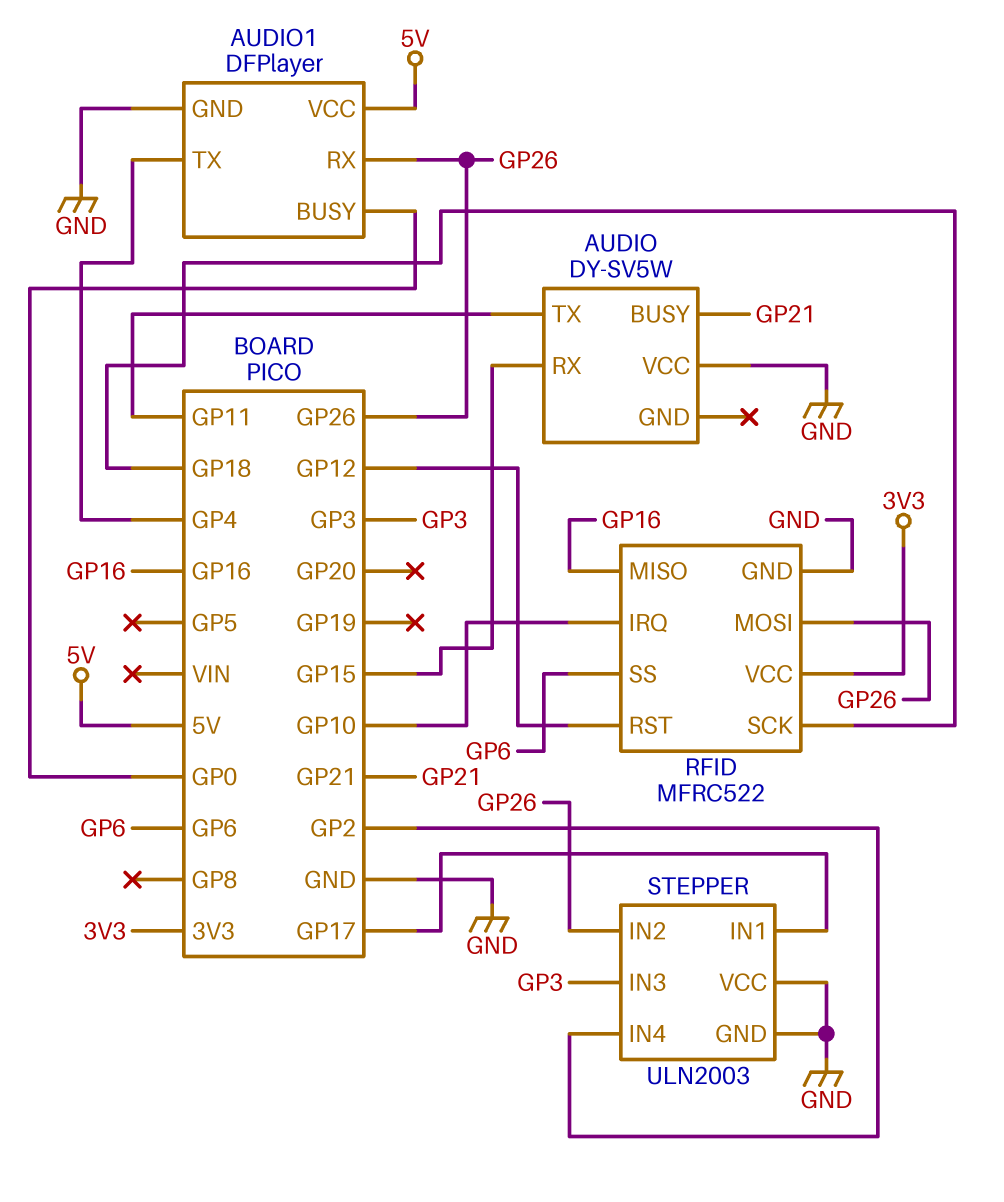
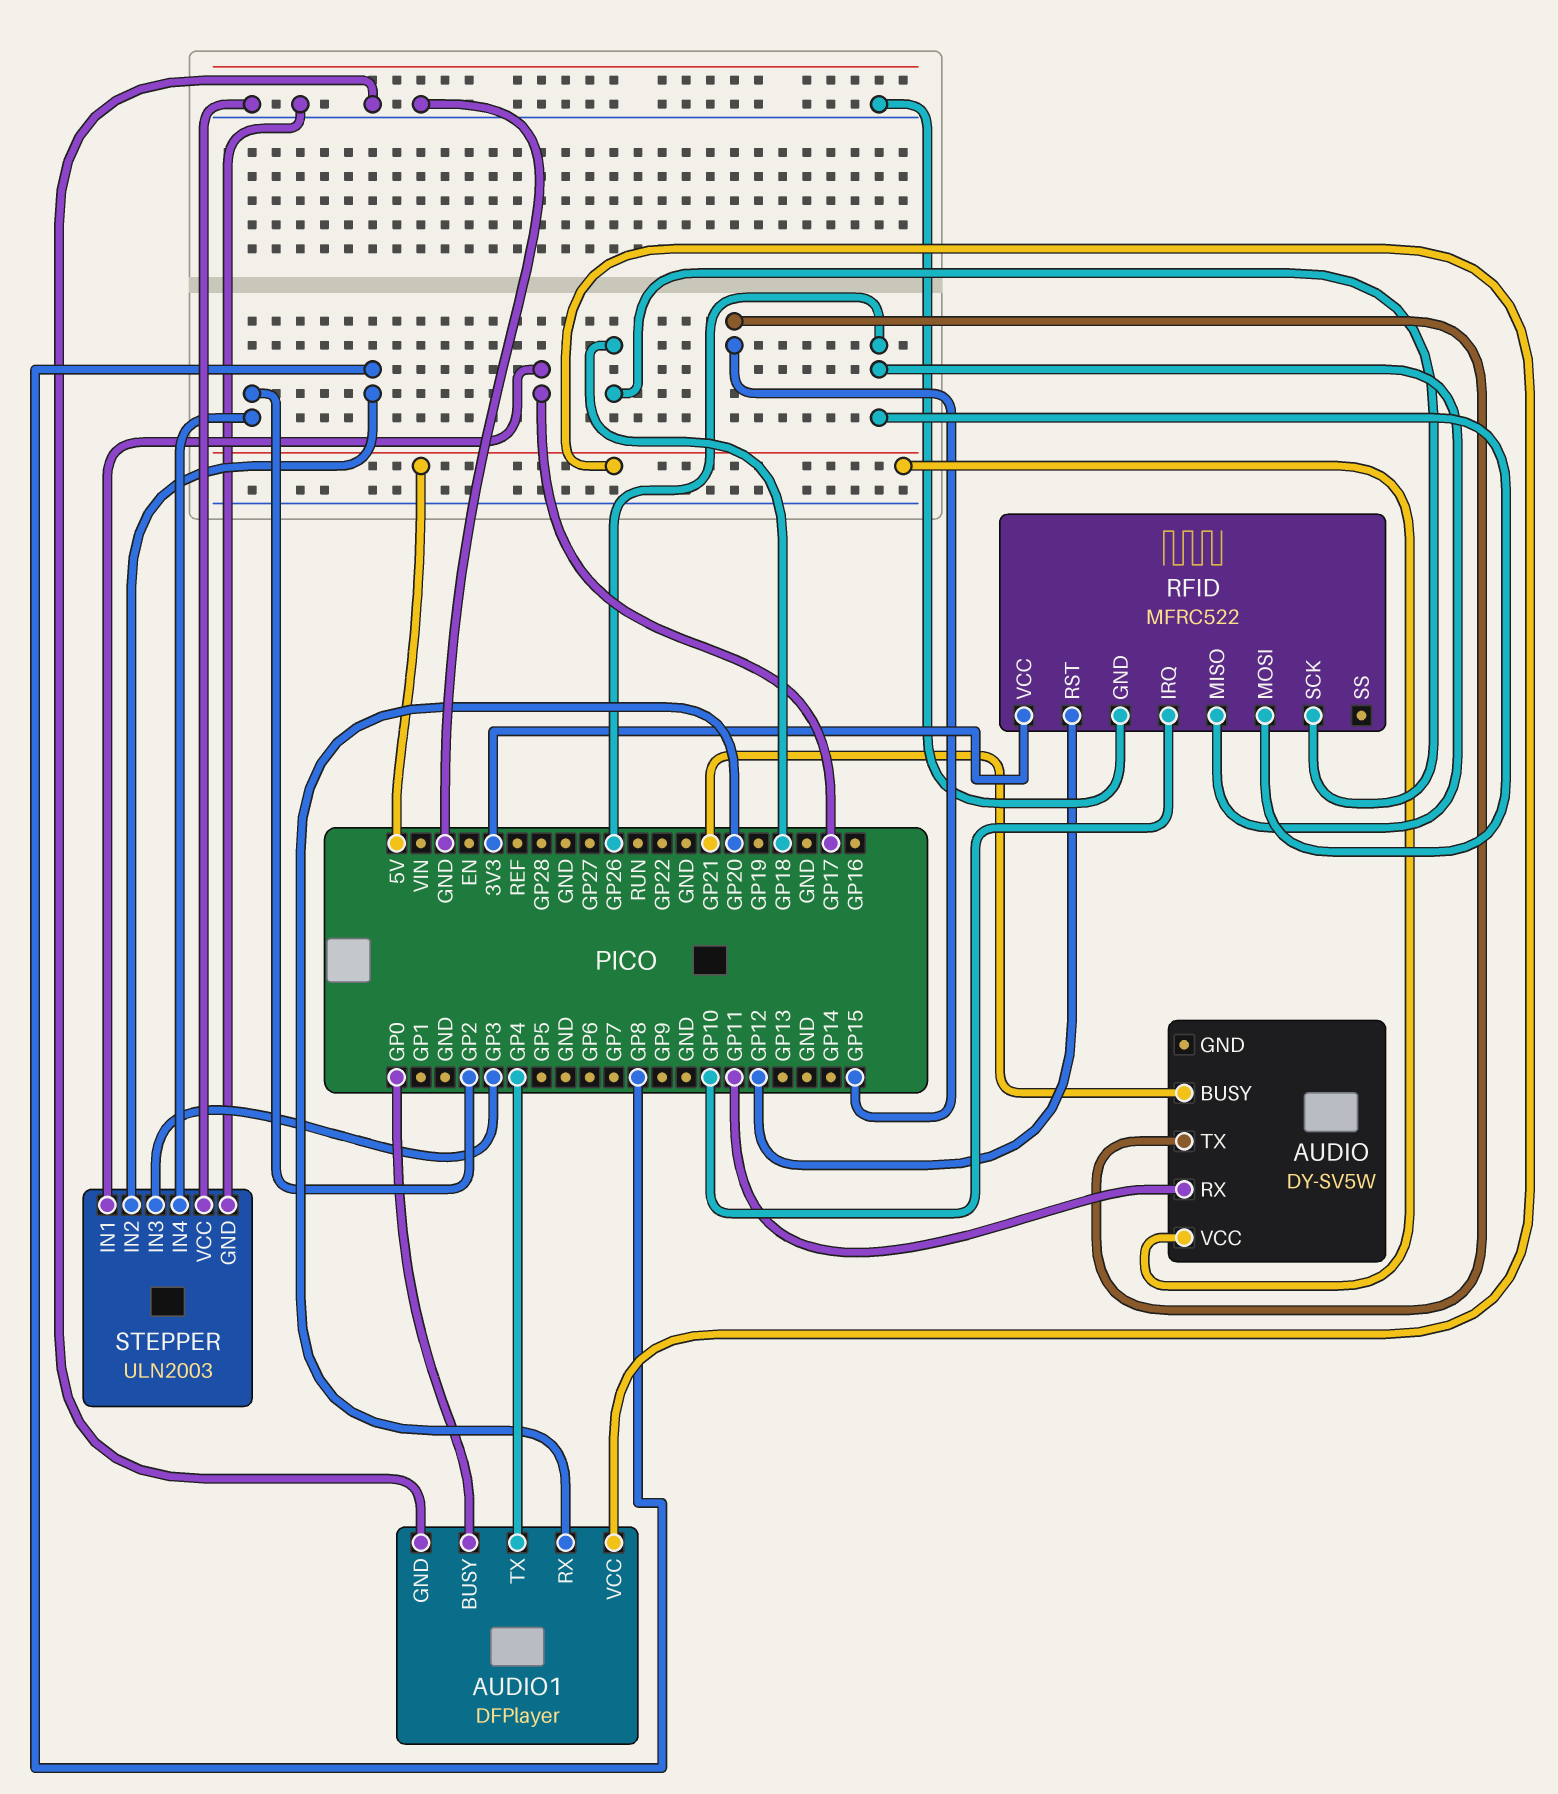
AUDIO pin RX: GP15 -> GP11
AUDIO pin TX: GP11 -> GP15
AUDIO pin VCC: GND -> 5V
AUDIO1 pin RX: GP26 -> GP20
RFID pin MISO: GP16 -> GP26
RFID pin SS: GP6 -> none
STEPPER pin IN2: GP26 -> GP8

